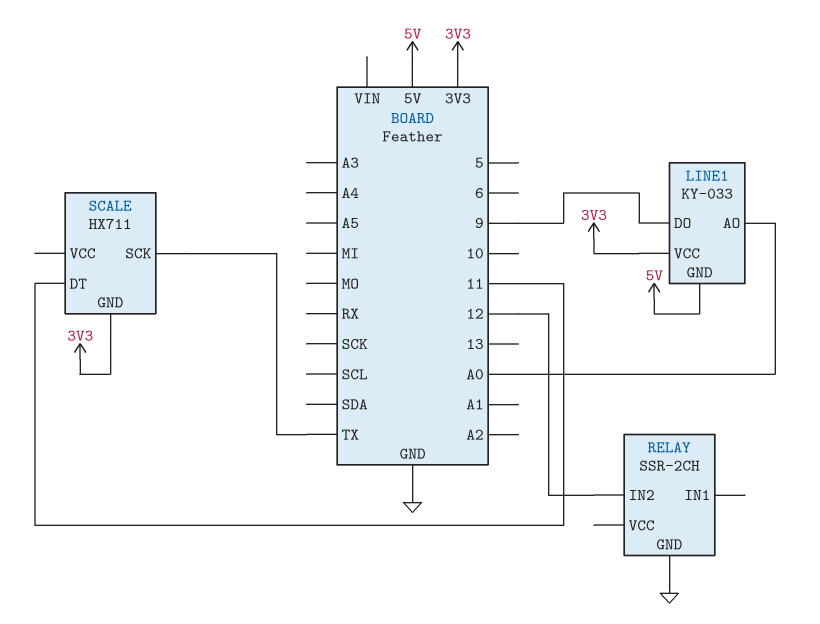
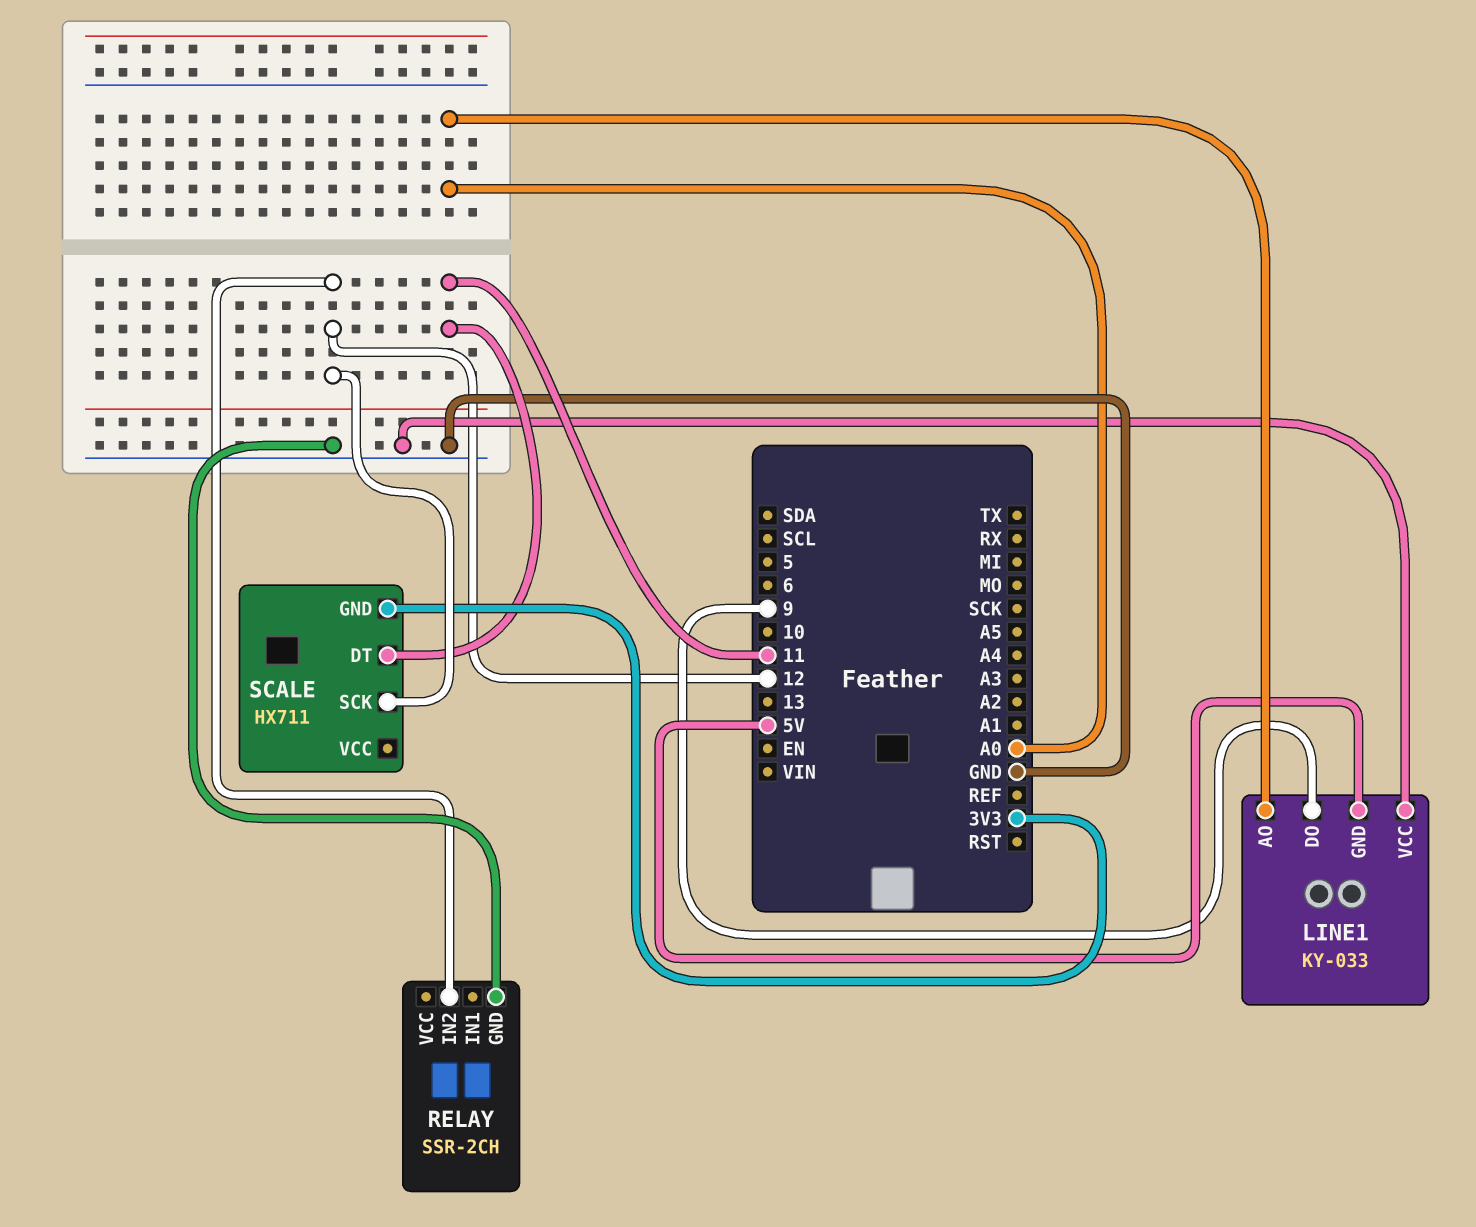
LINE1 pin VCC: 3V3 -> GND
SCALE pin SCK: TX -> 12

